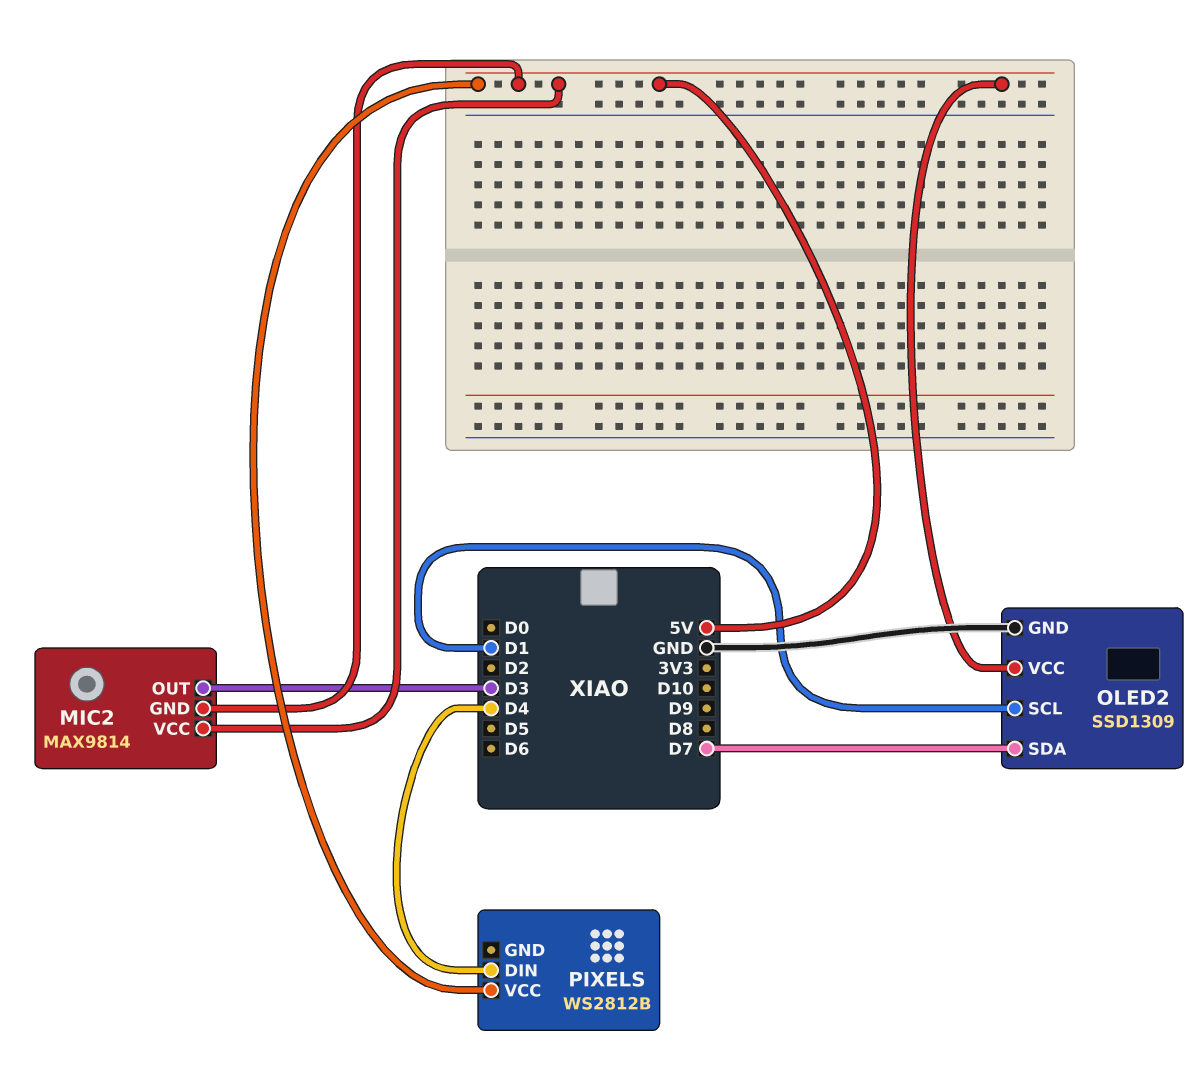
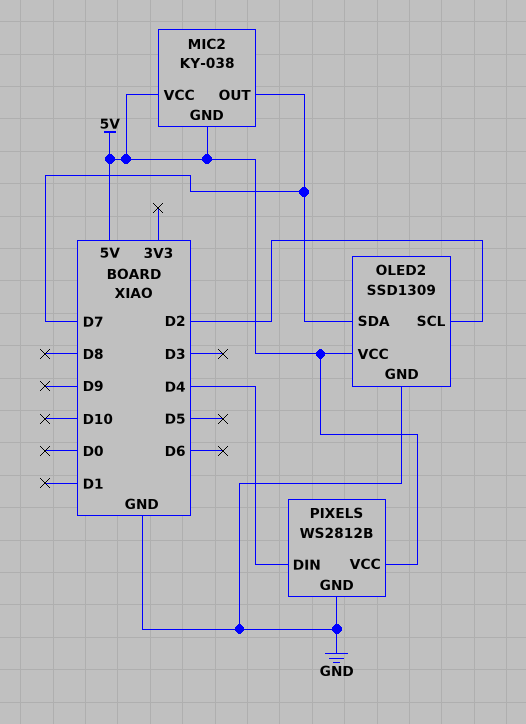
MIC2: MAX9814 -> KY-038
MIC2 pin OUT: D3 -> D7
OLED2 pin SCL: D1 -> D2
PIXELS pin GND: none -> GND

